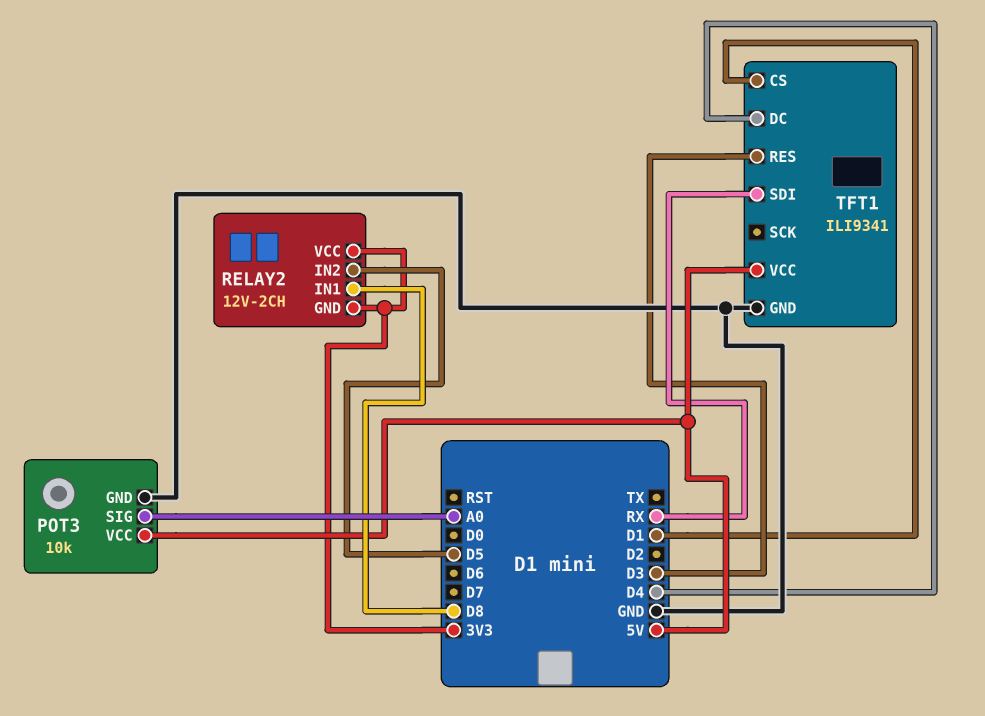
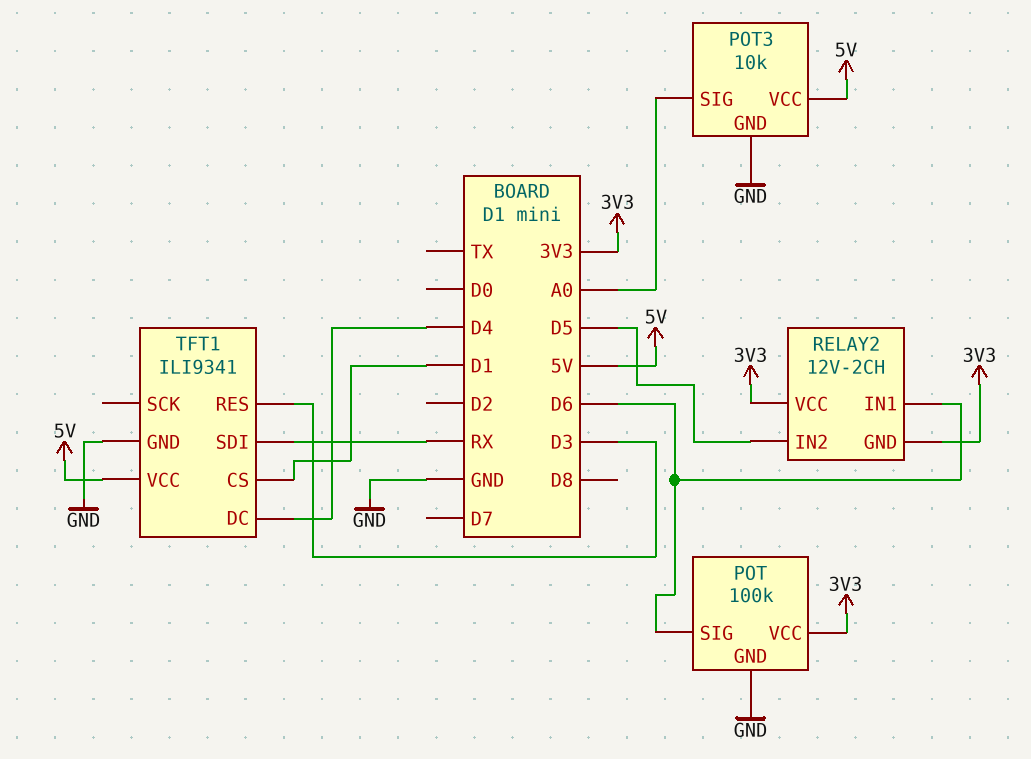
POT: none -> 100k
POT pin GND: none -> GND
POT pin SIG: none -> D6
POT pin VCC: none -> 3V3
RELAY2 pin IN1: D8 -> D6

